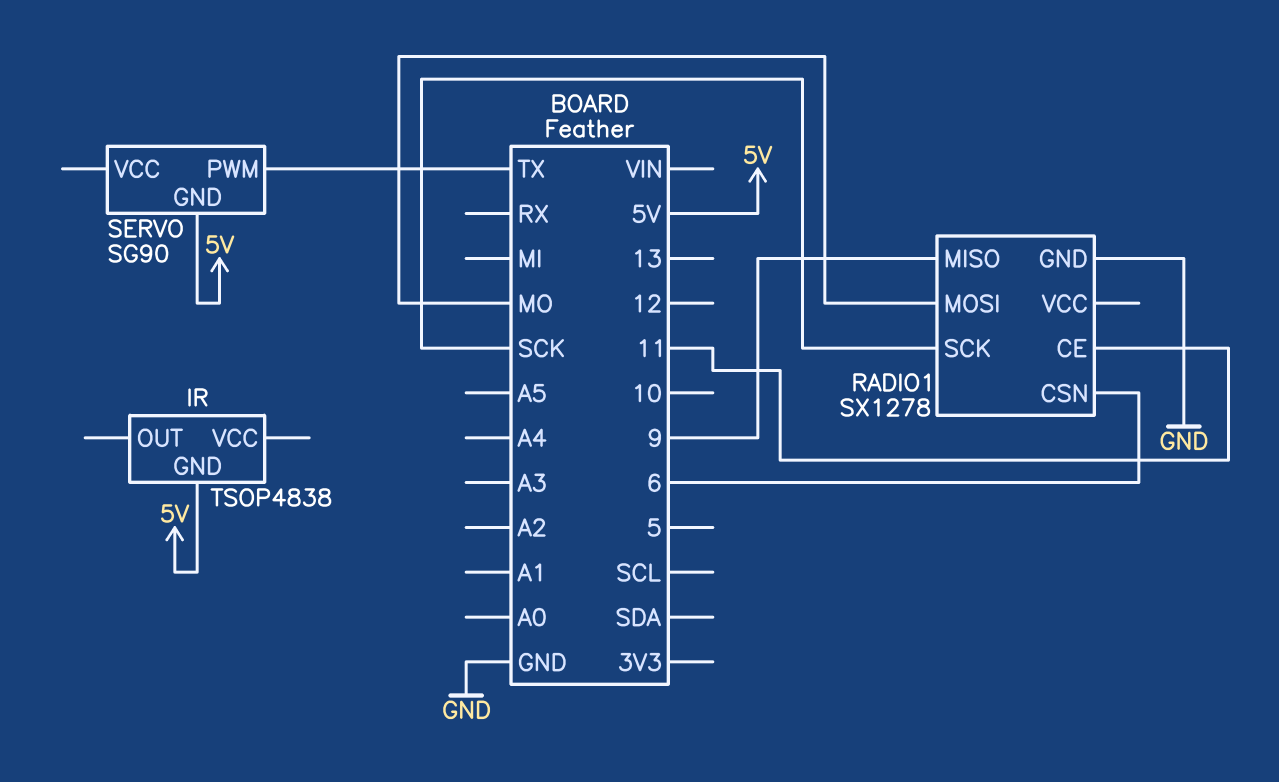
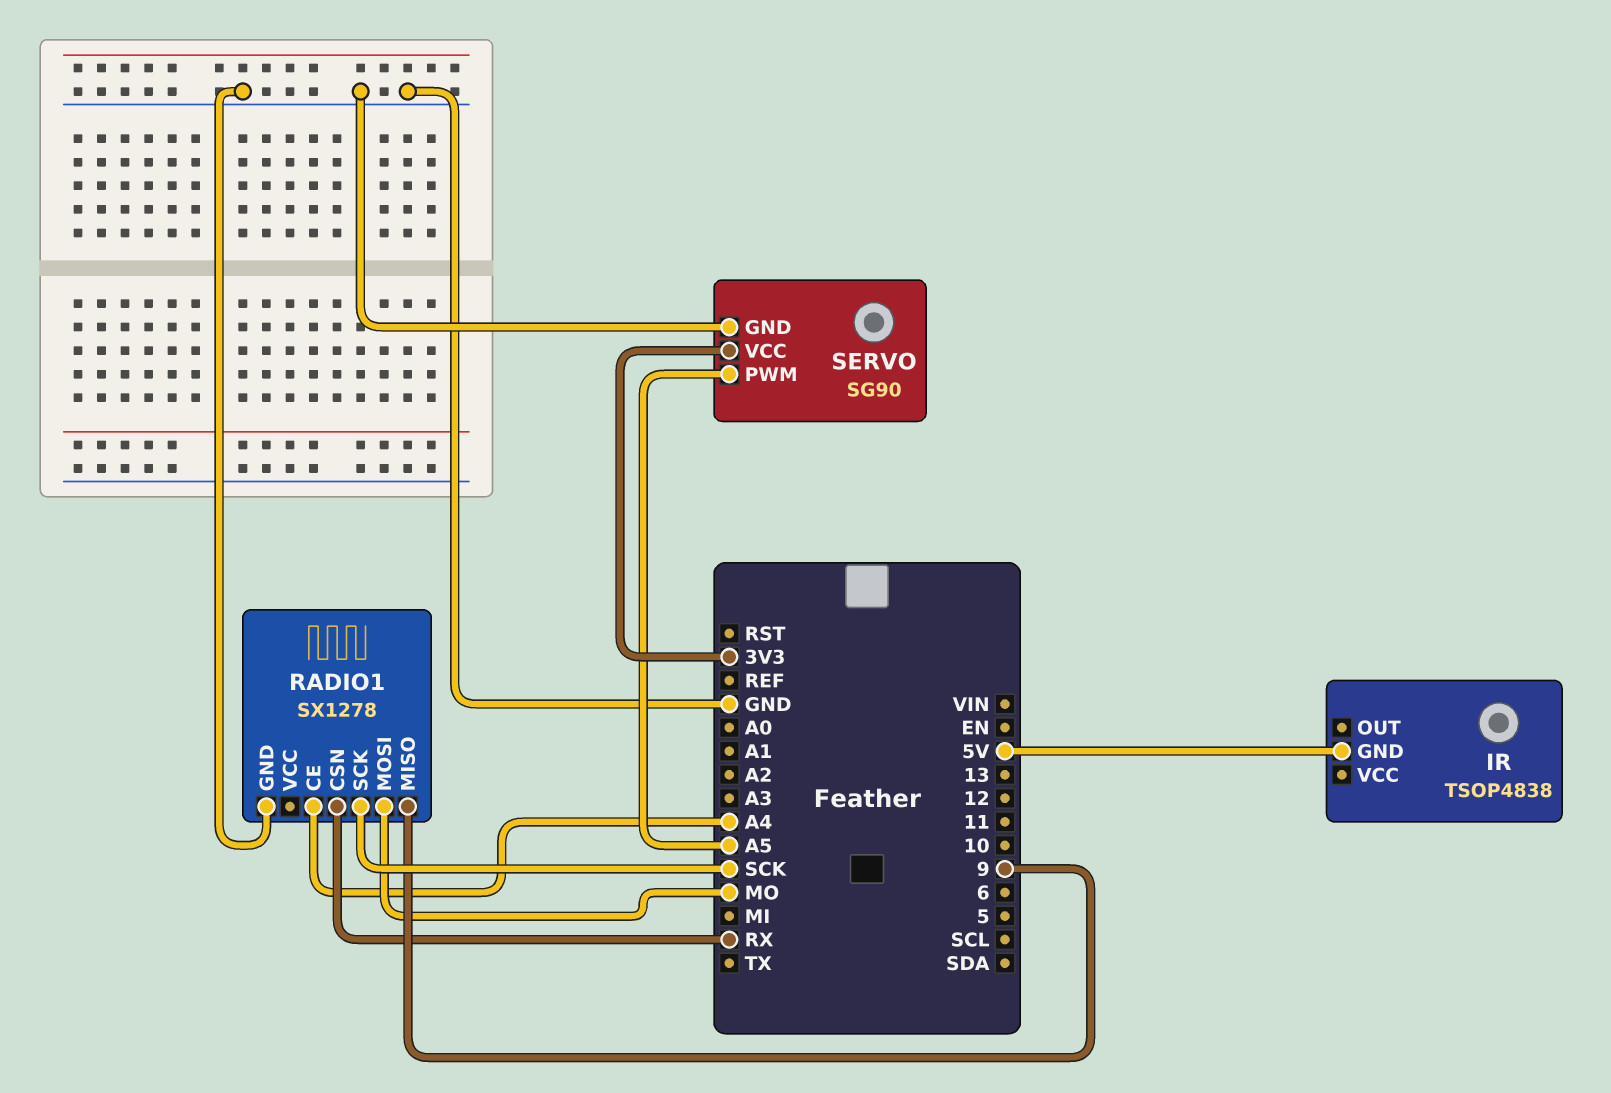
RADIO1 pin CE: 11 -> A4
RADIO1 pin CSN: 6 -> RX
SERVO pin GND: 5V -> GND
SERVO pin PWM: TX -> A5
SERVO pin VCC: none -> 3V3

